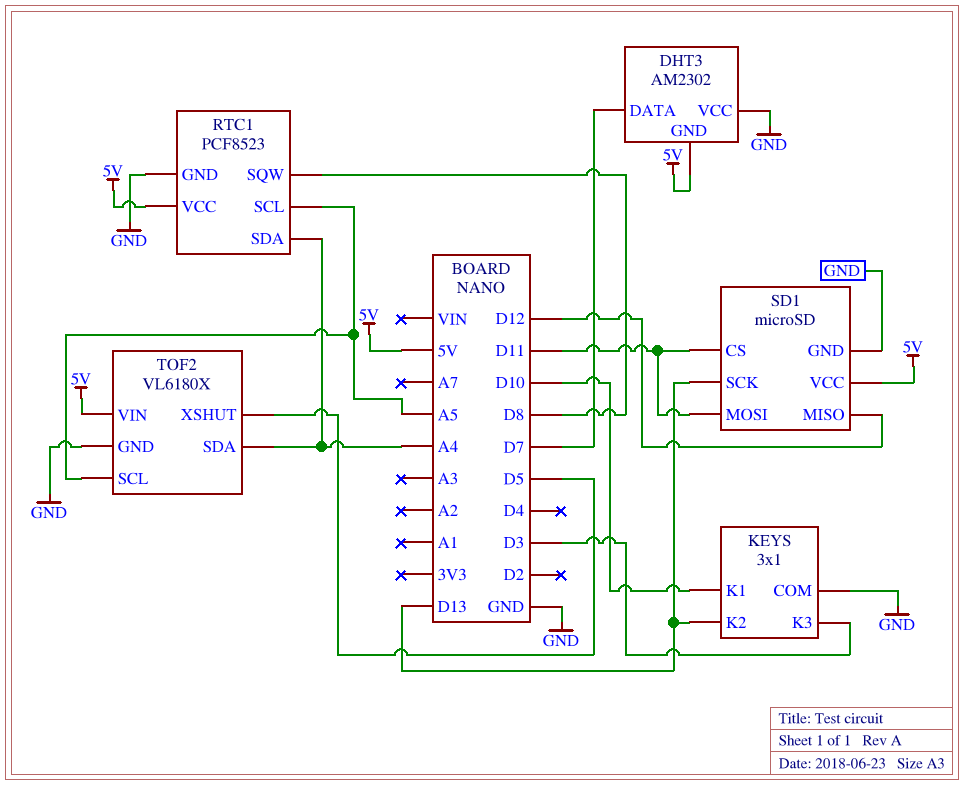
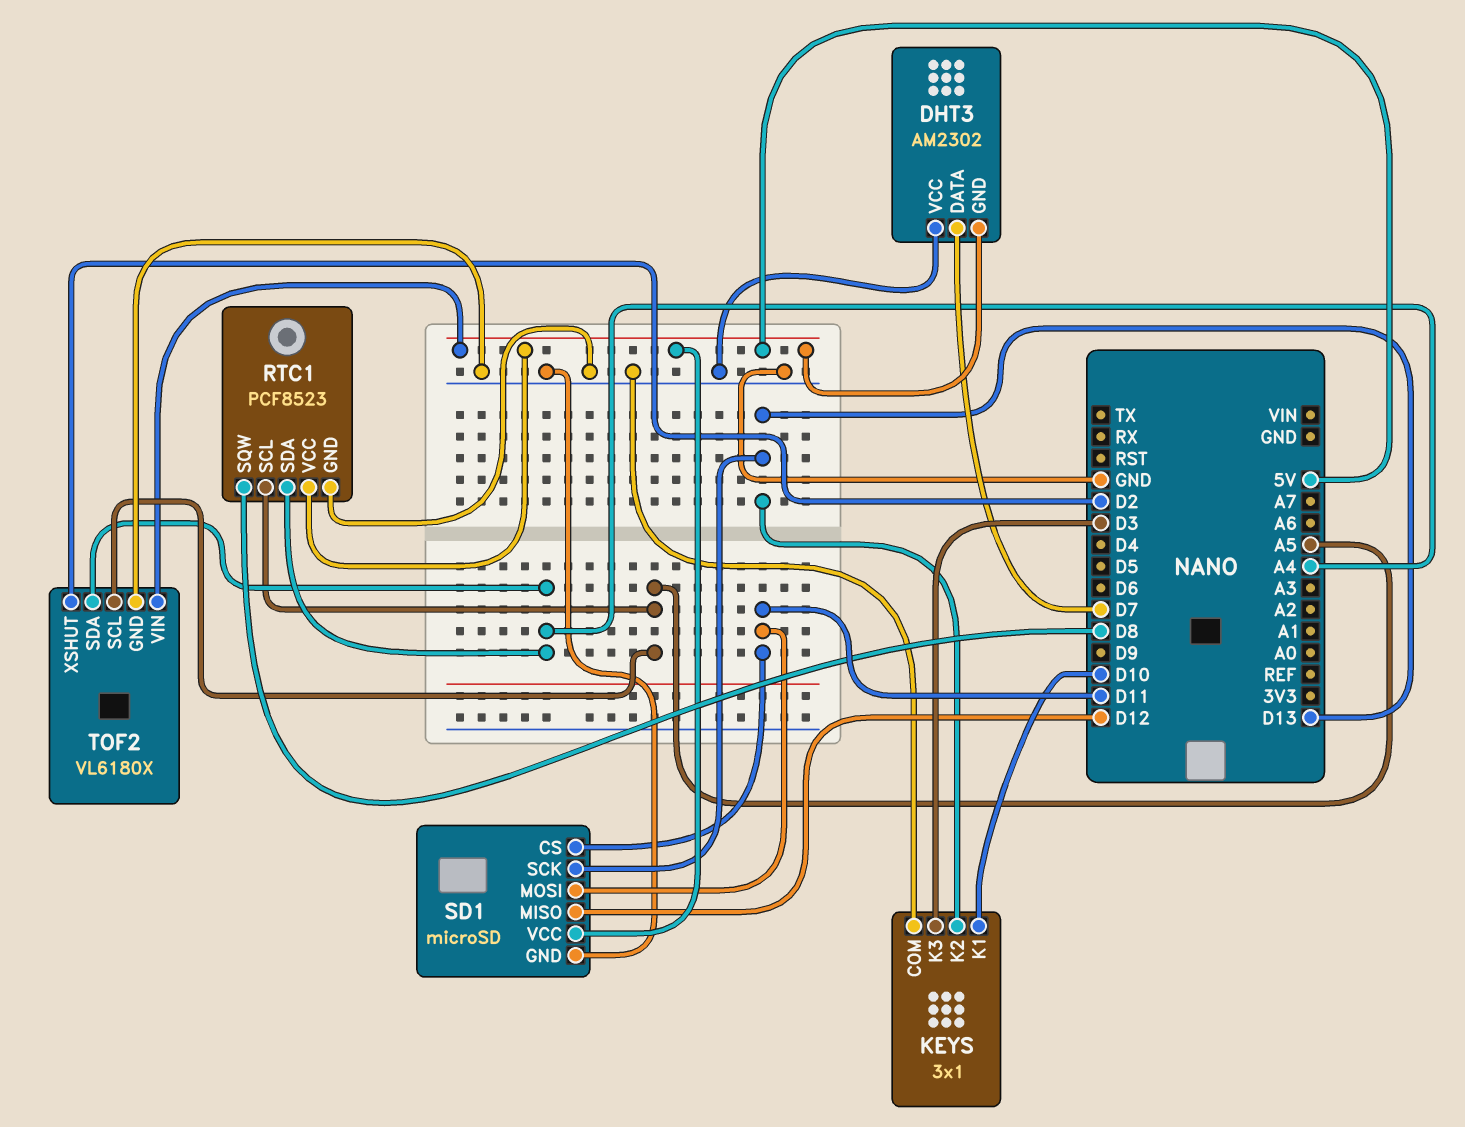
TOF2 pin XSHUT: D5 -> D2

